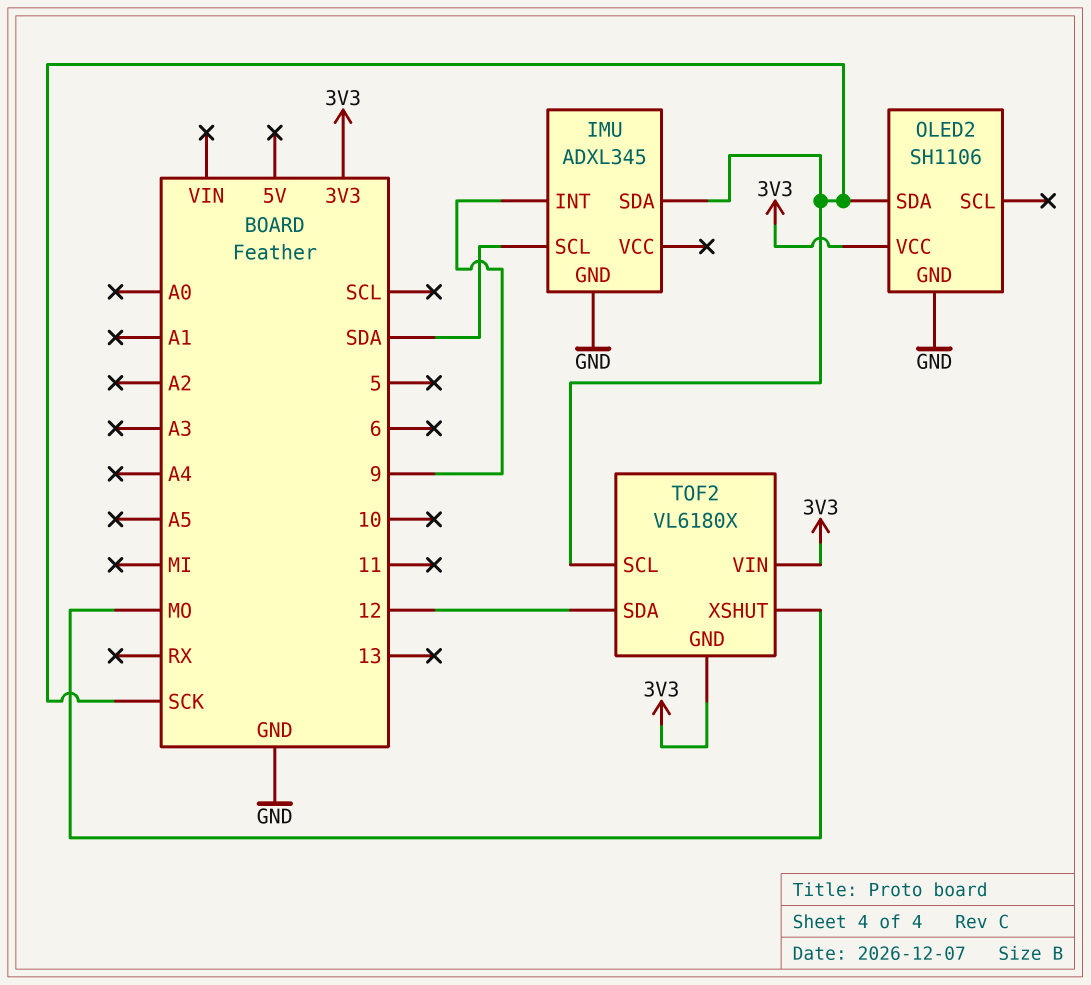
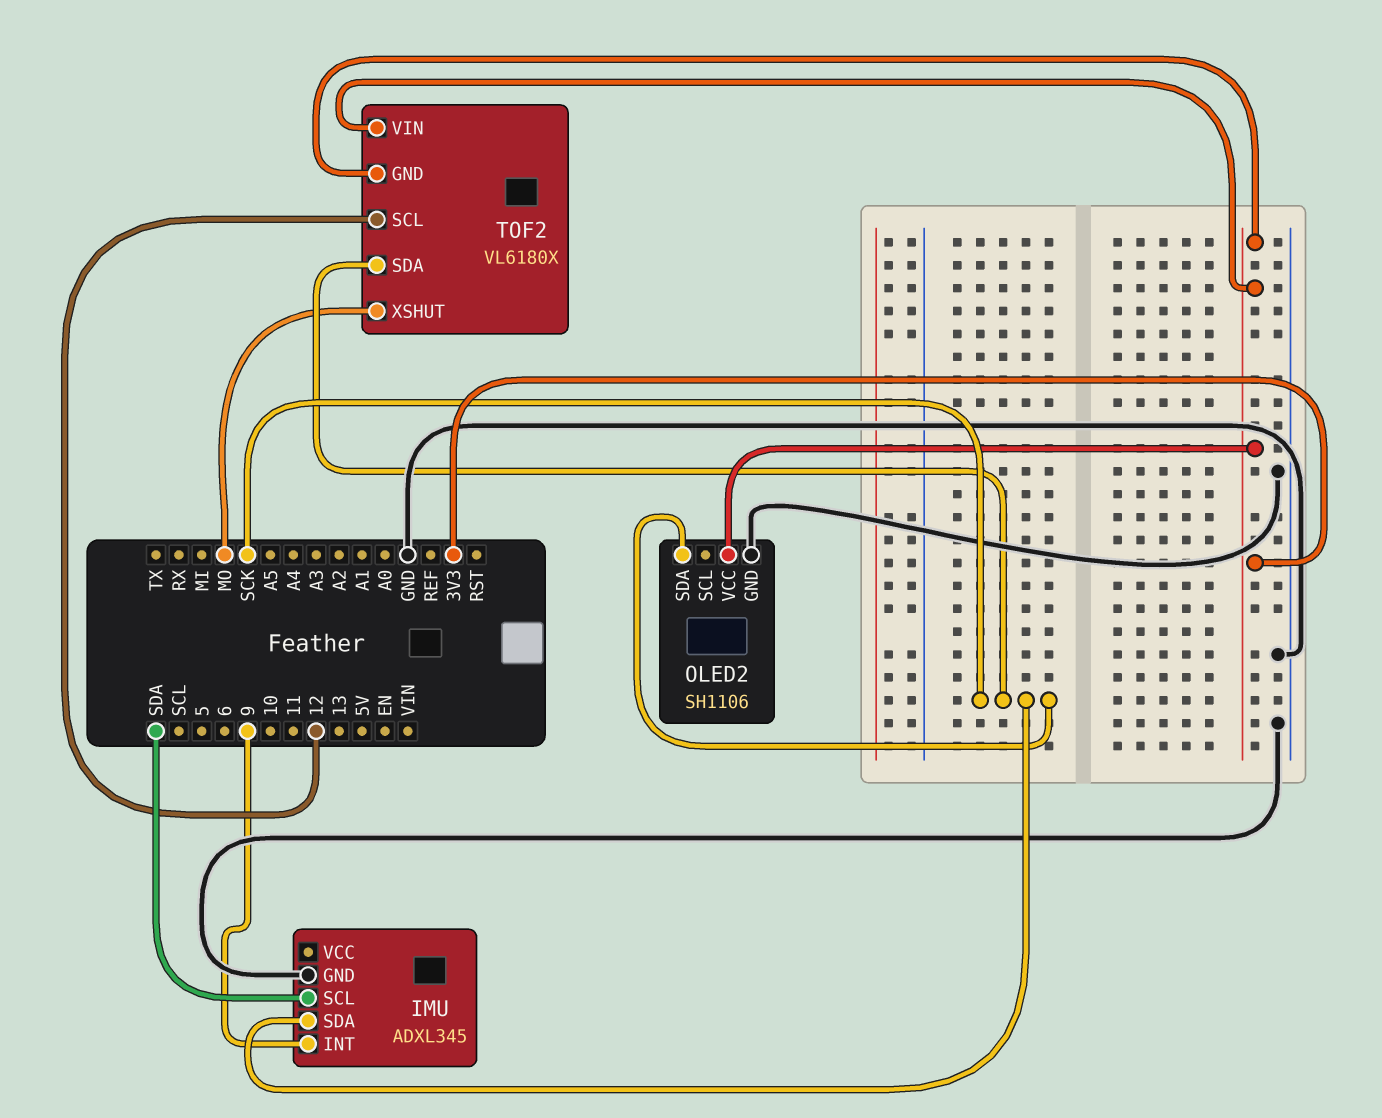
TOF2 pin SCL: SCK -> 12
TOF2 pin SDA: 12 -> SCK

